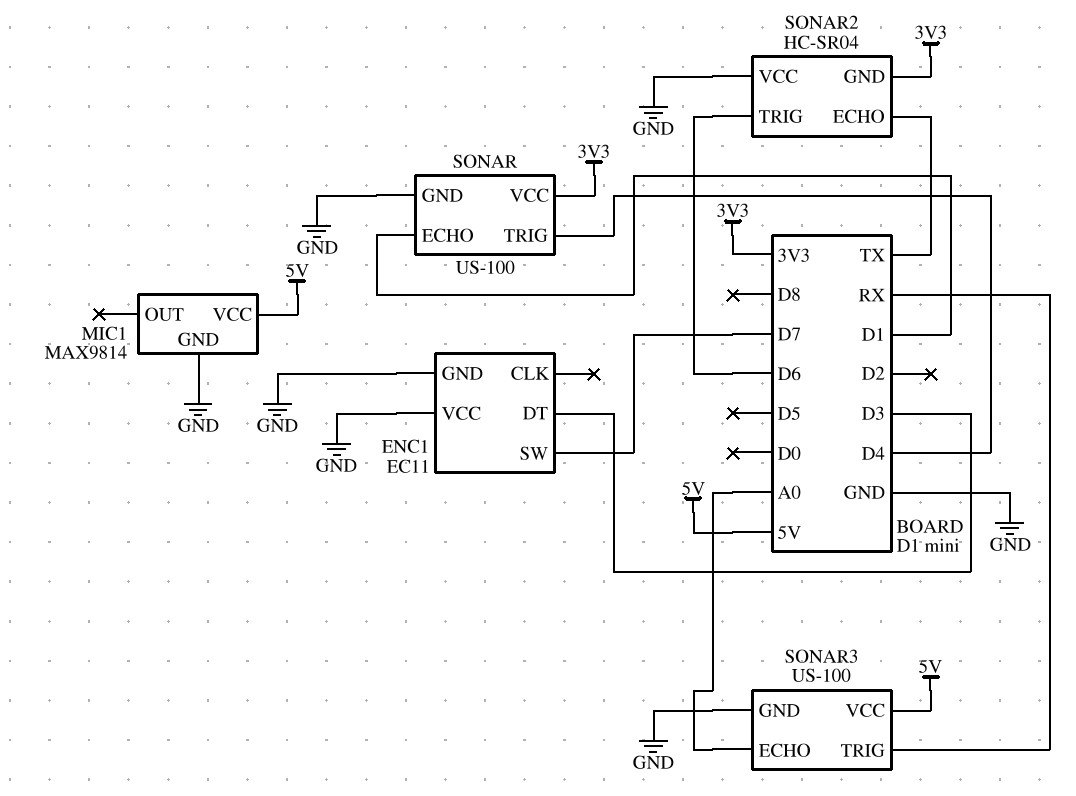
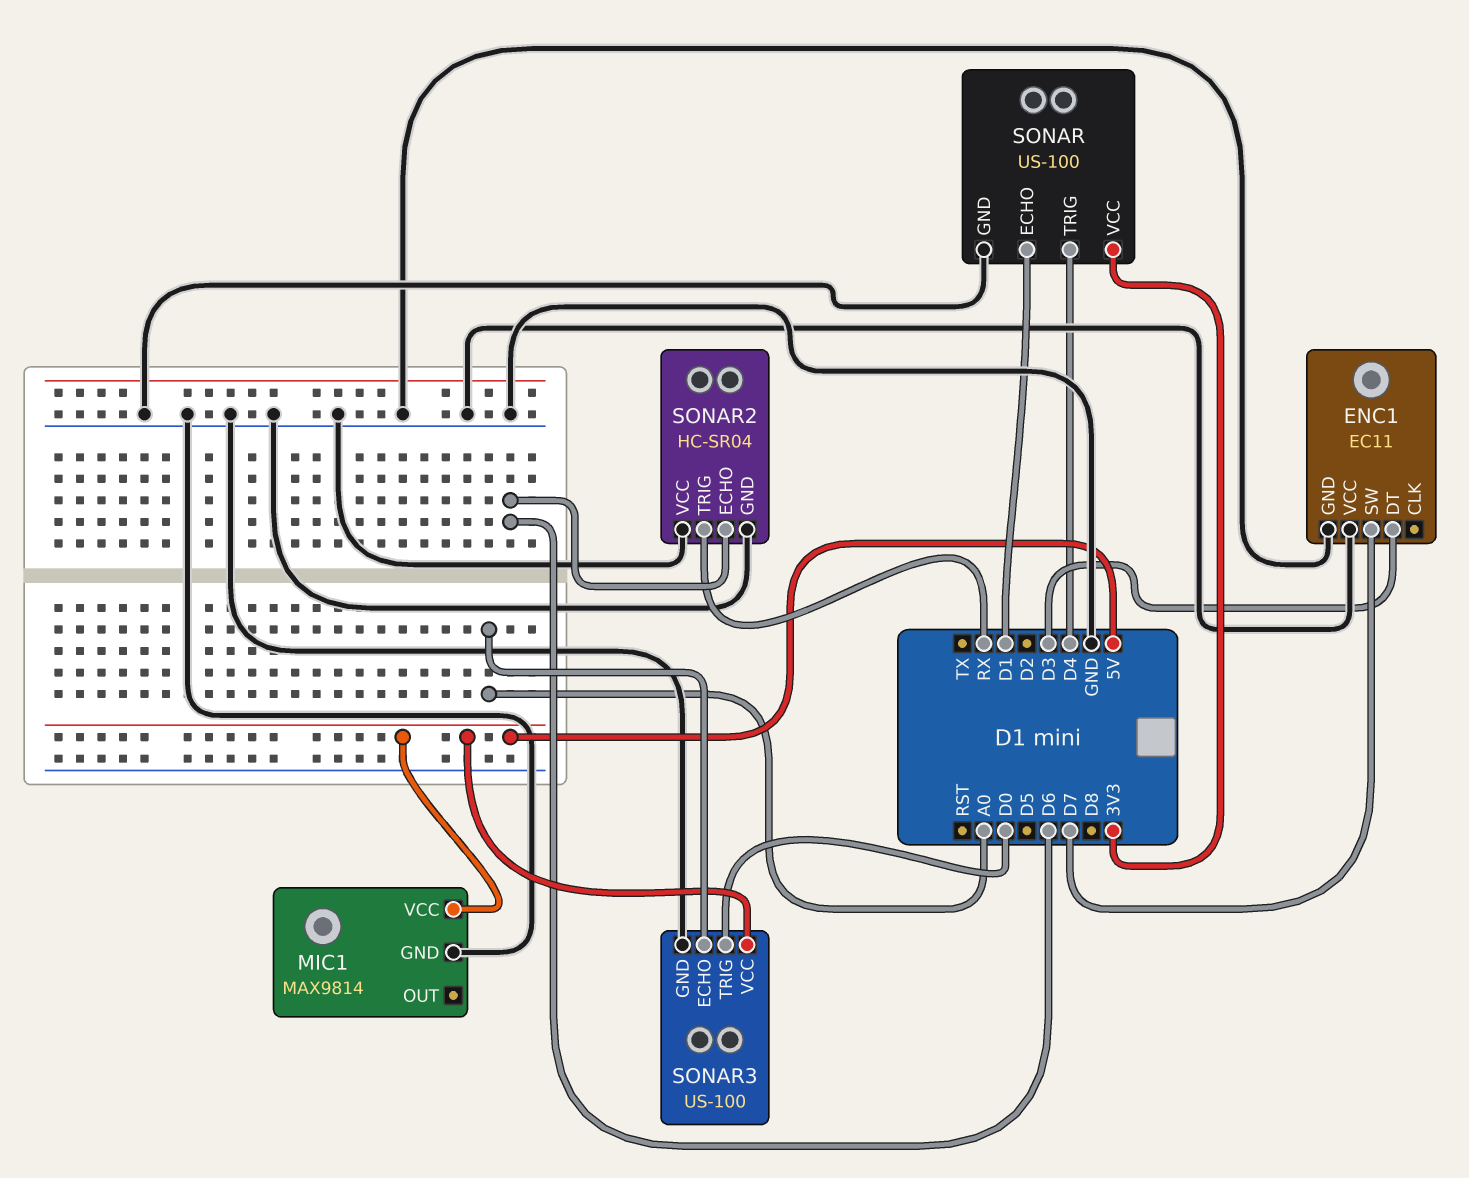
SONAR2 pin ECHO: TX -> D6
SONAR2 pin GND: 3V3 -> GND
SONAR2 pin TRIG: D6 -> RX
SONAR3 pin TRIG: RX -> D0

